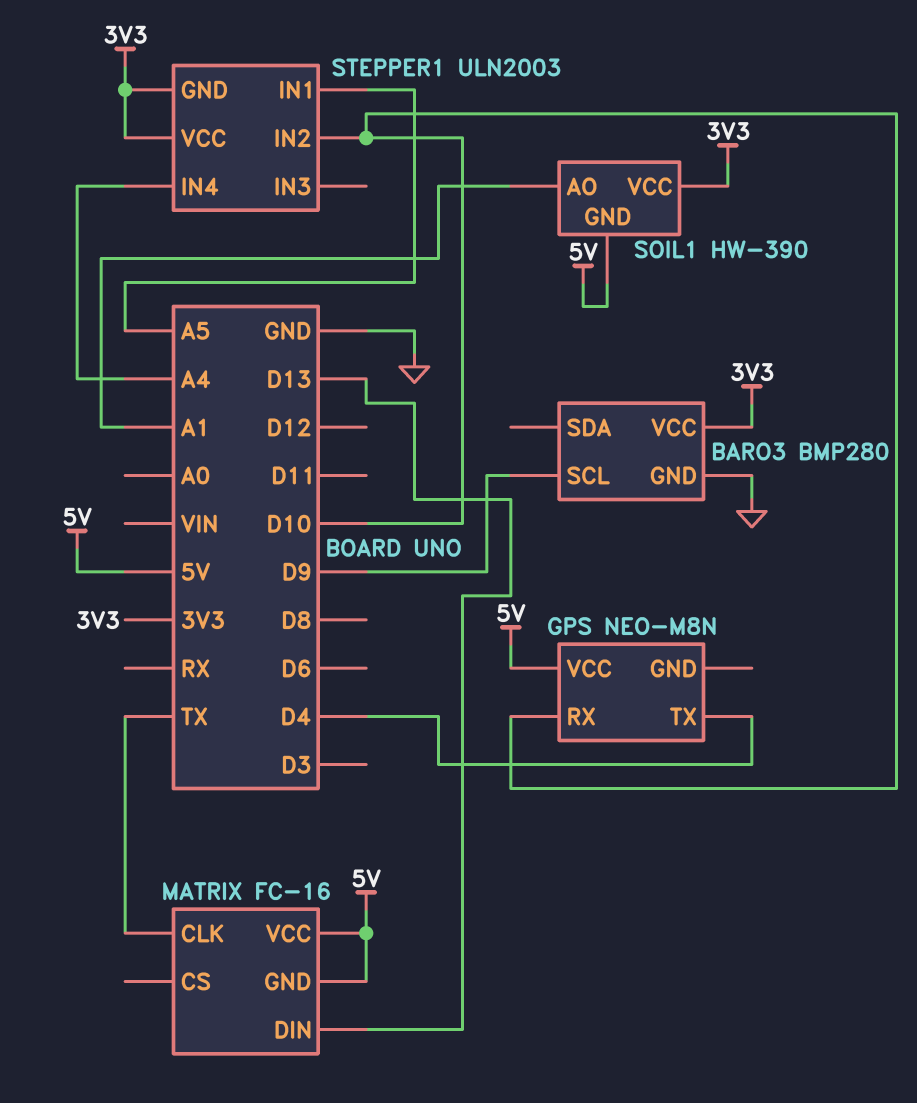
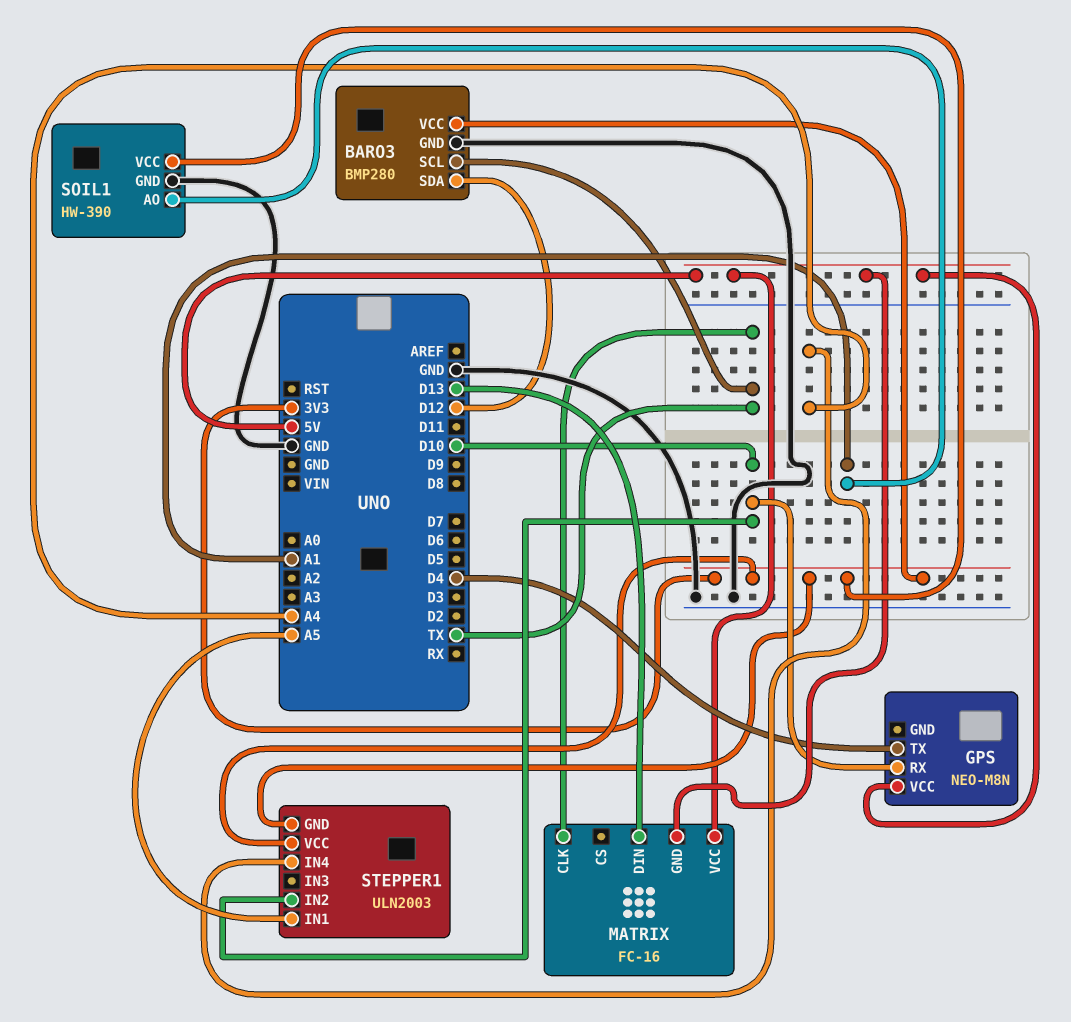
BARO3 pin SCL: D9 -> TX
BARO3 pin SDA: none -> D12
SOIL1 pin GND: 5V -> GND

